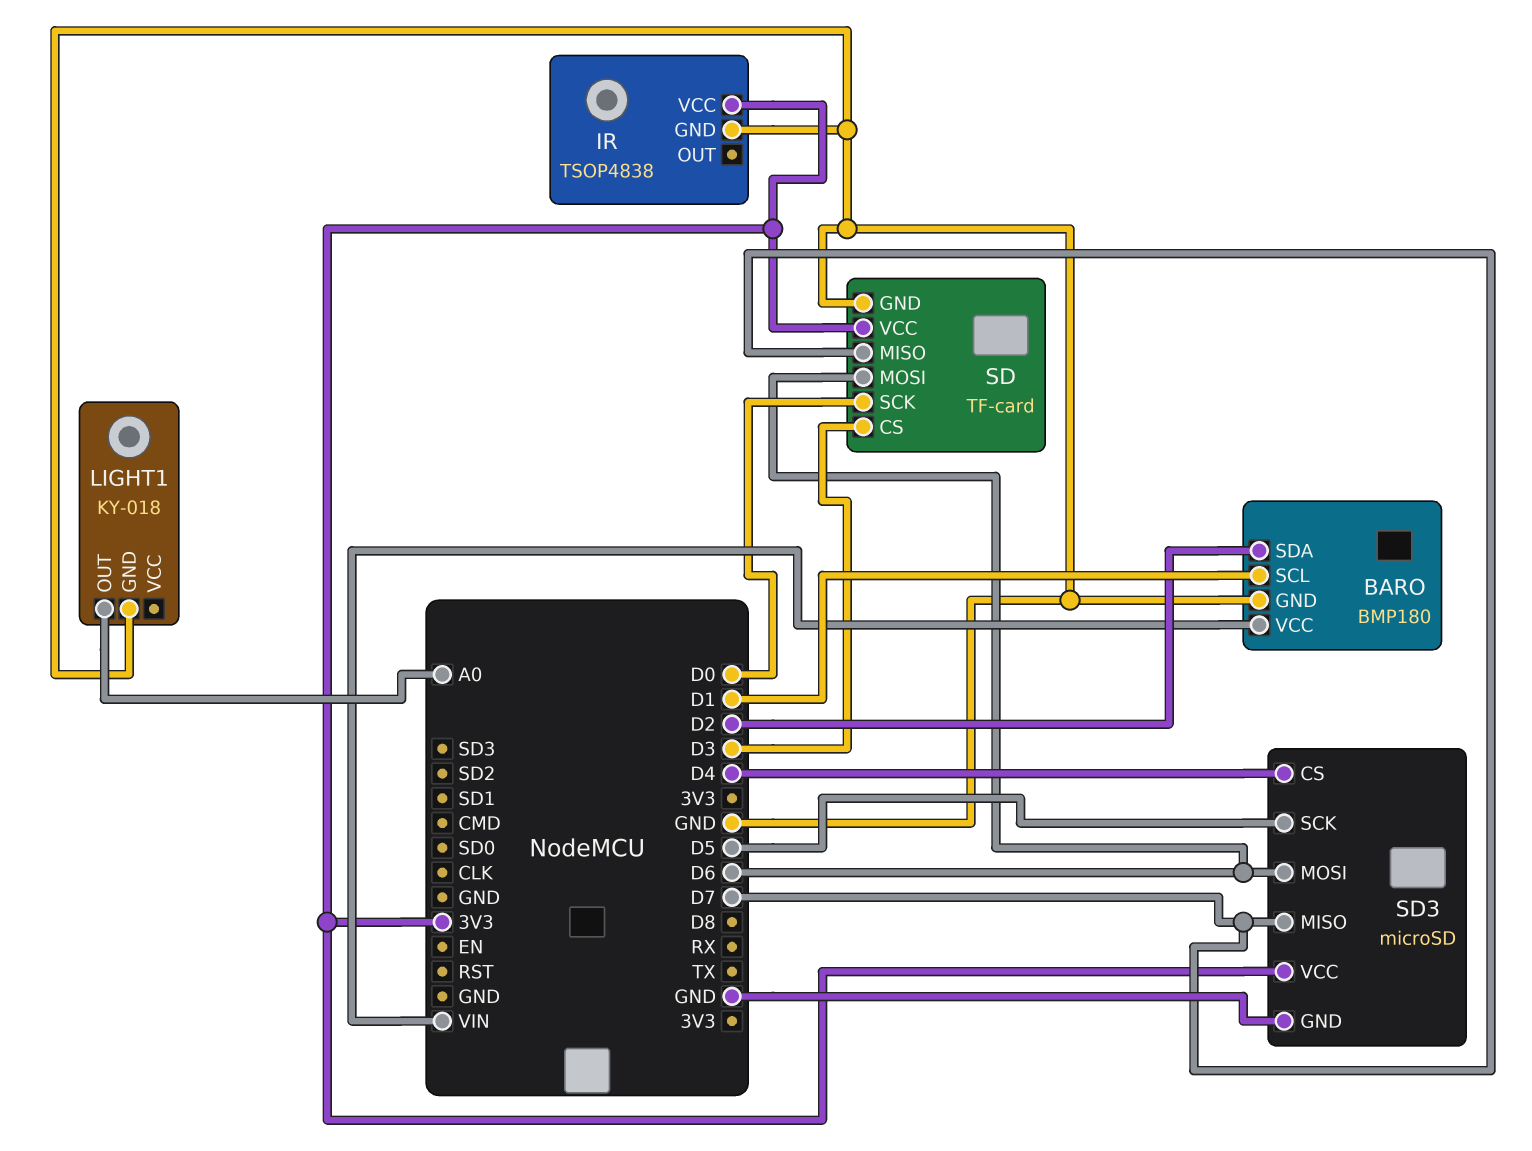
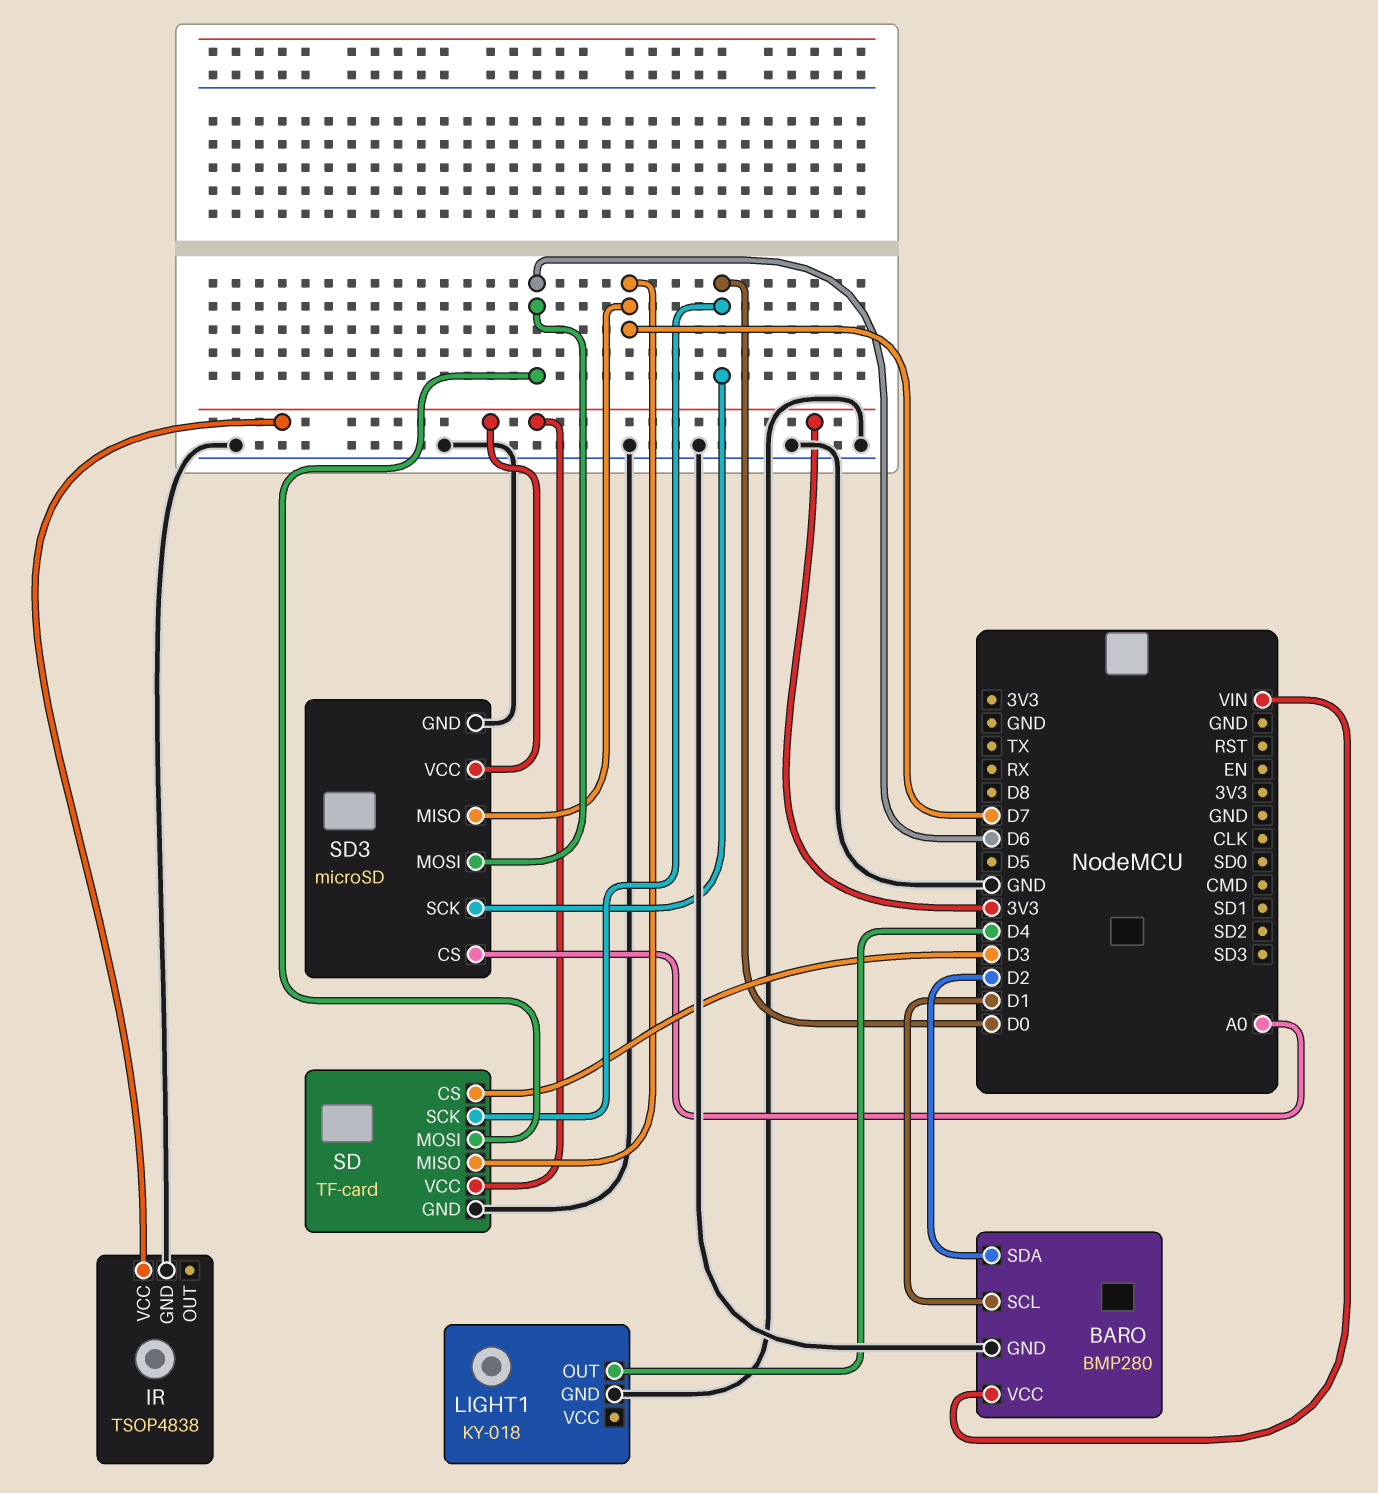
BARO: BMP180 -> BMP280
LIGHT1 pin OUT: A0 -> D4
SD3 pin CS: D4 -> A0
SD3 pin SCK: D5 -> D0

